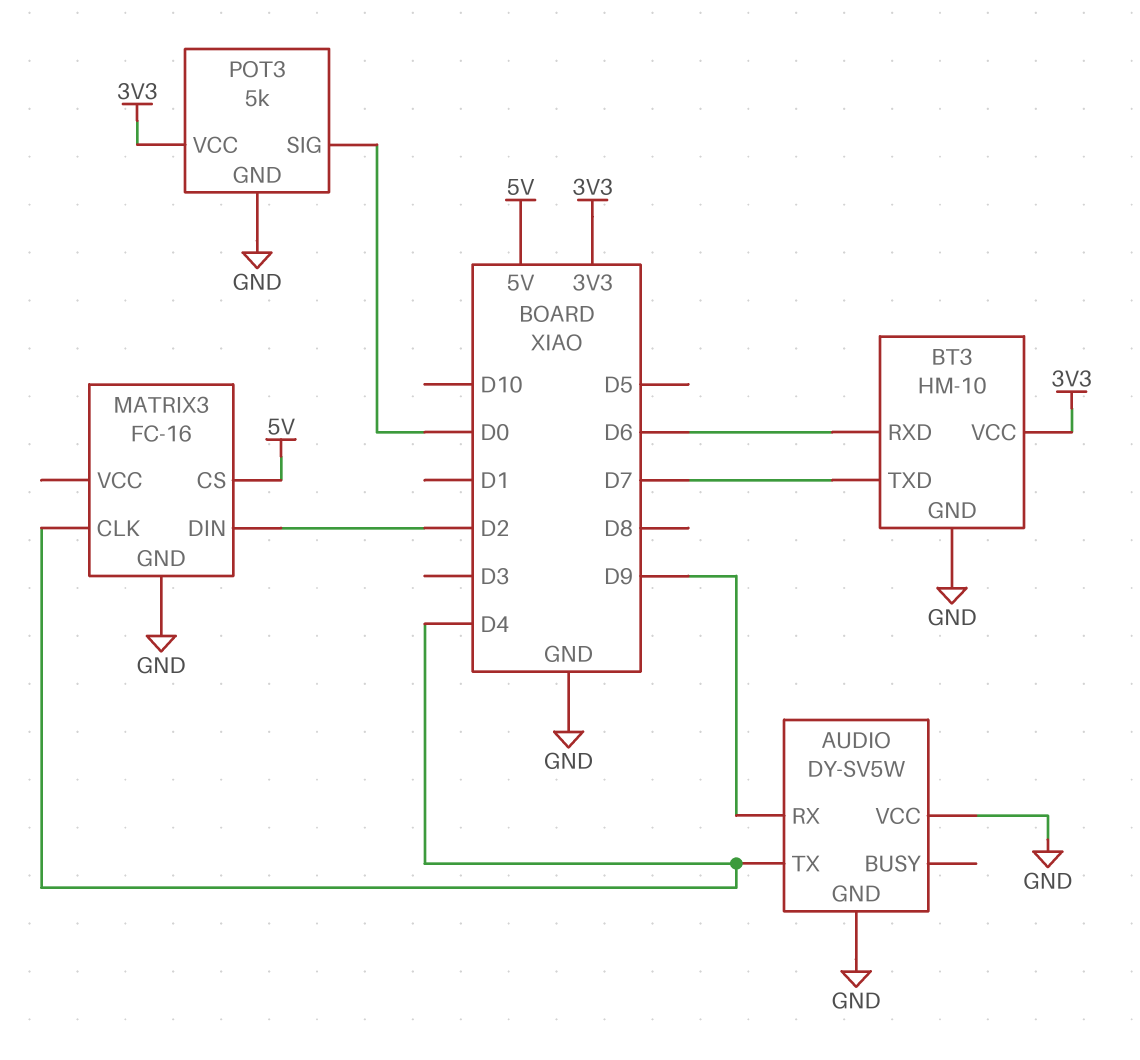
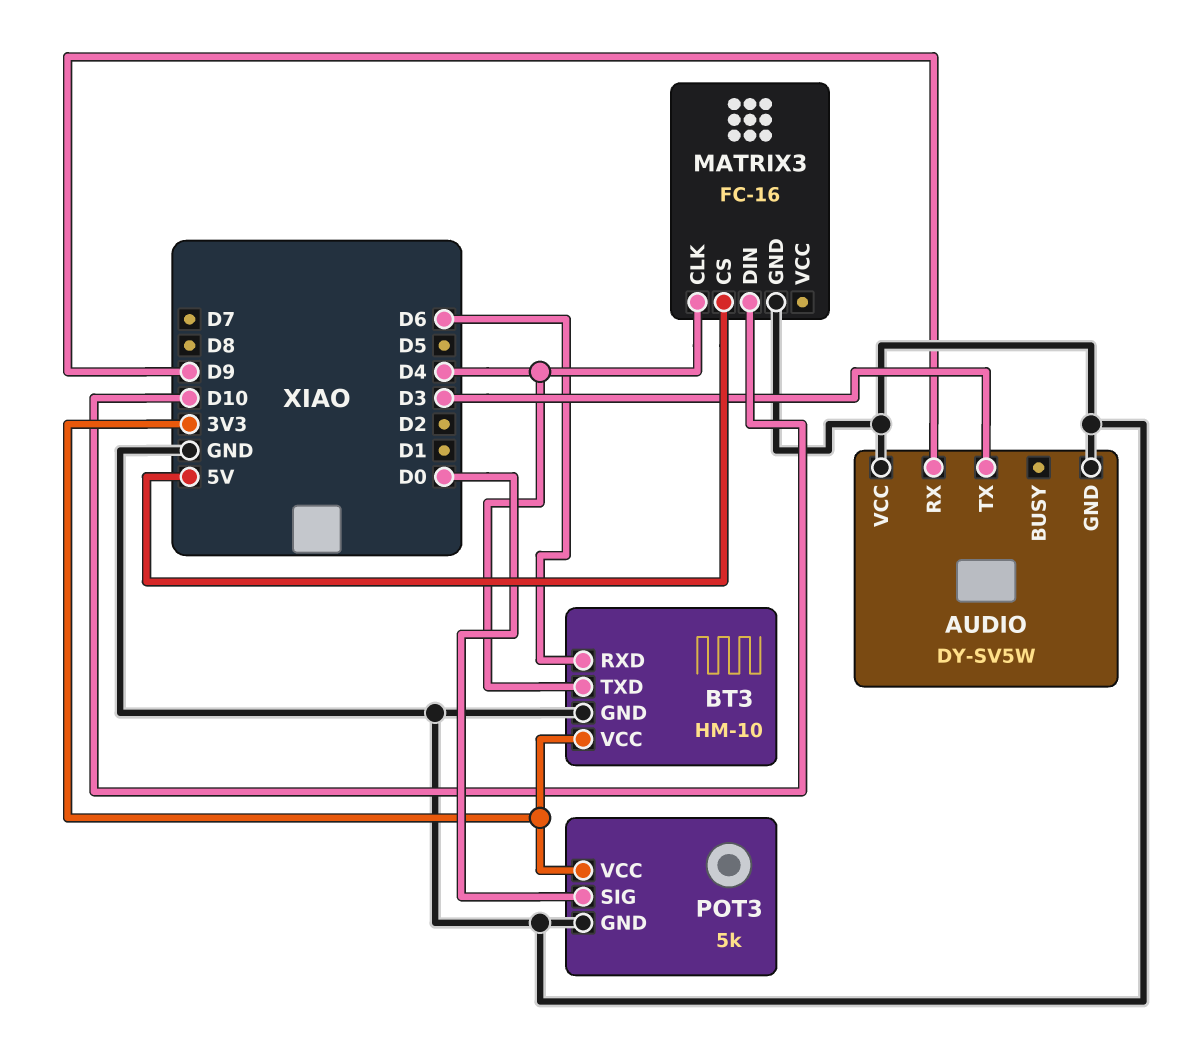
AUDIO pin TX: D4 -> D3
BT3 pin TXD: D7 -> D4
MATRIX3 pin DIN: D2 -> D10

